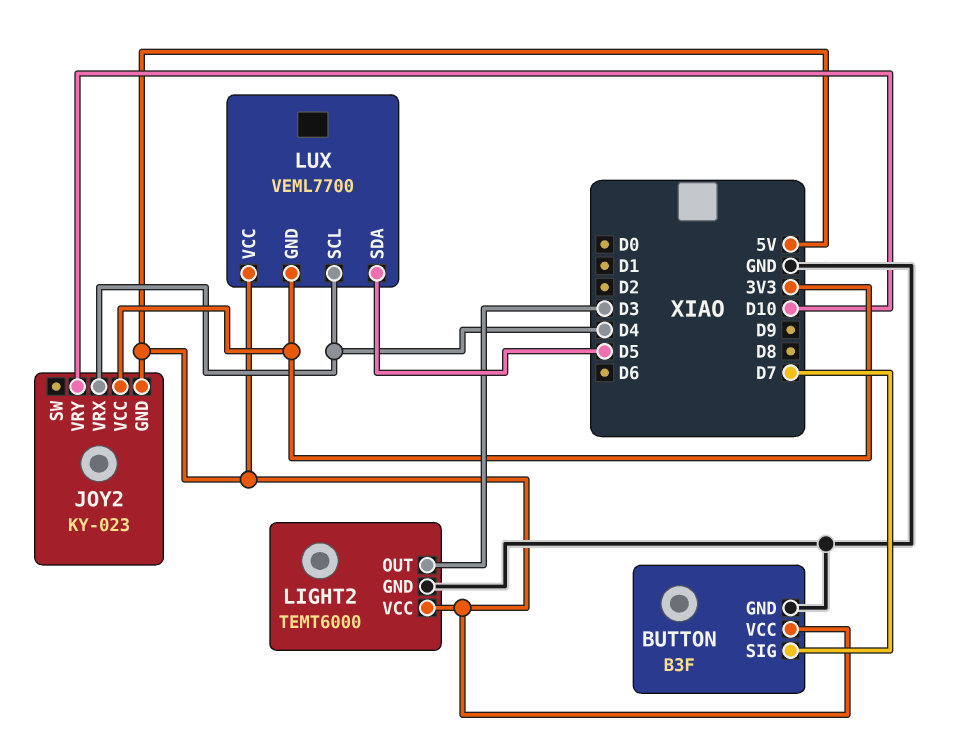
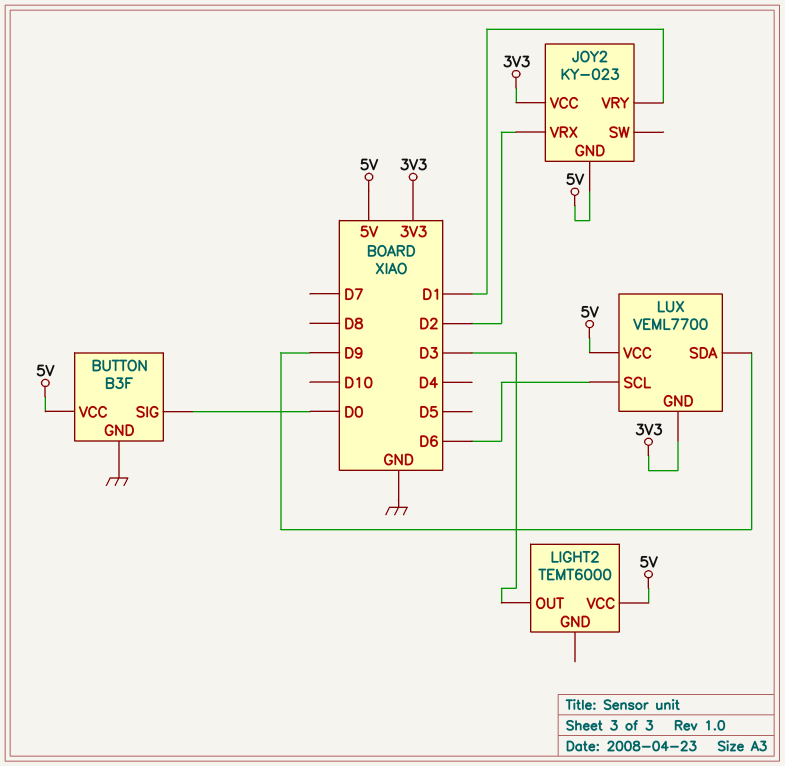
BUTTON pin SIG: D7 -> D0
JOY2 pin VRX: D4 -> D2
JOY2 pin VRY: D10 -> D1
LIGHT2 pin GND: GND -> none
LUX pin SCL: D4 -> D6
LUX pin SDA: D5 -> D9

